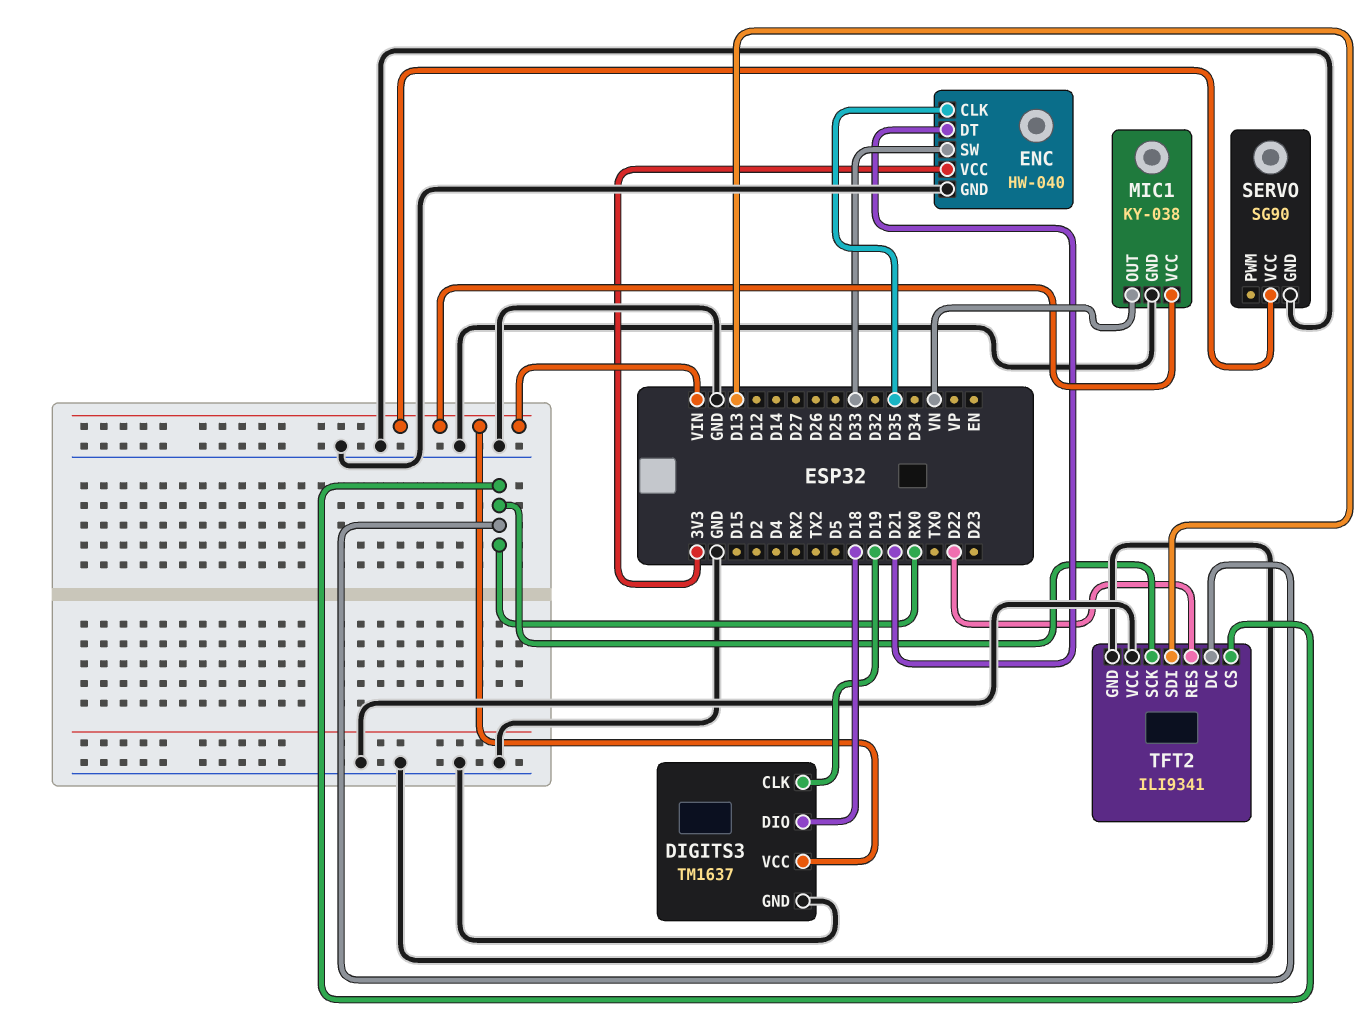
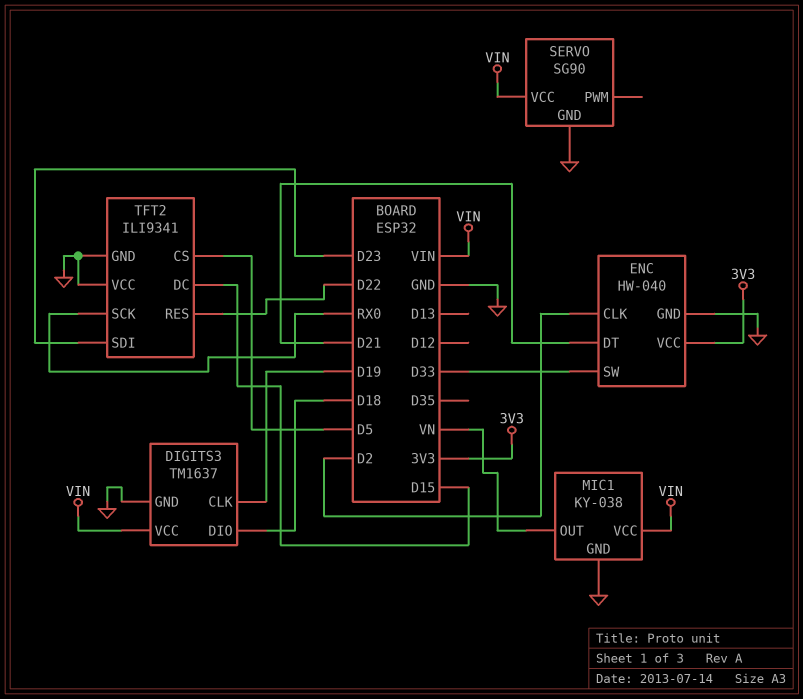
ENC pin CLK: D35 -> D2
TFT2 pin CS: RX0 -> D5
TFT2 pin DC: RX0 -> D15
TFT2 pin SDI: D13 -> D23

